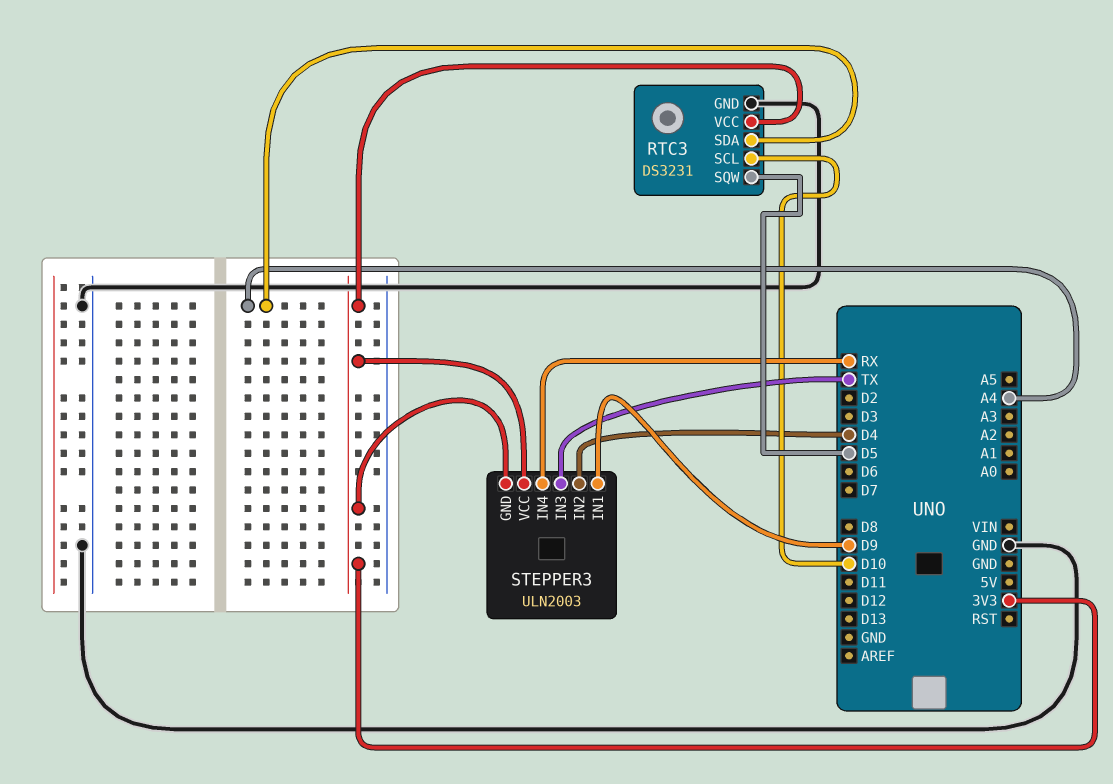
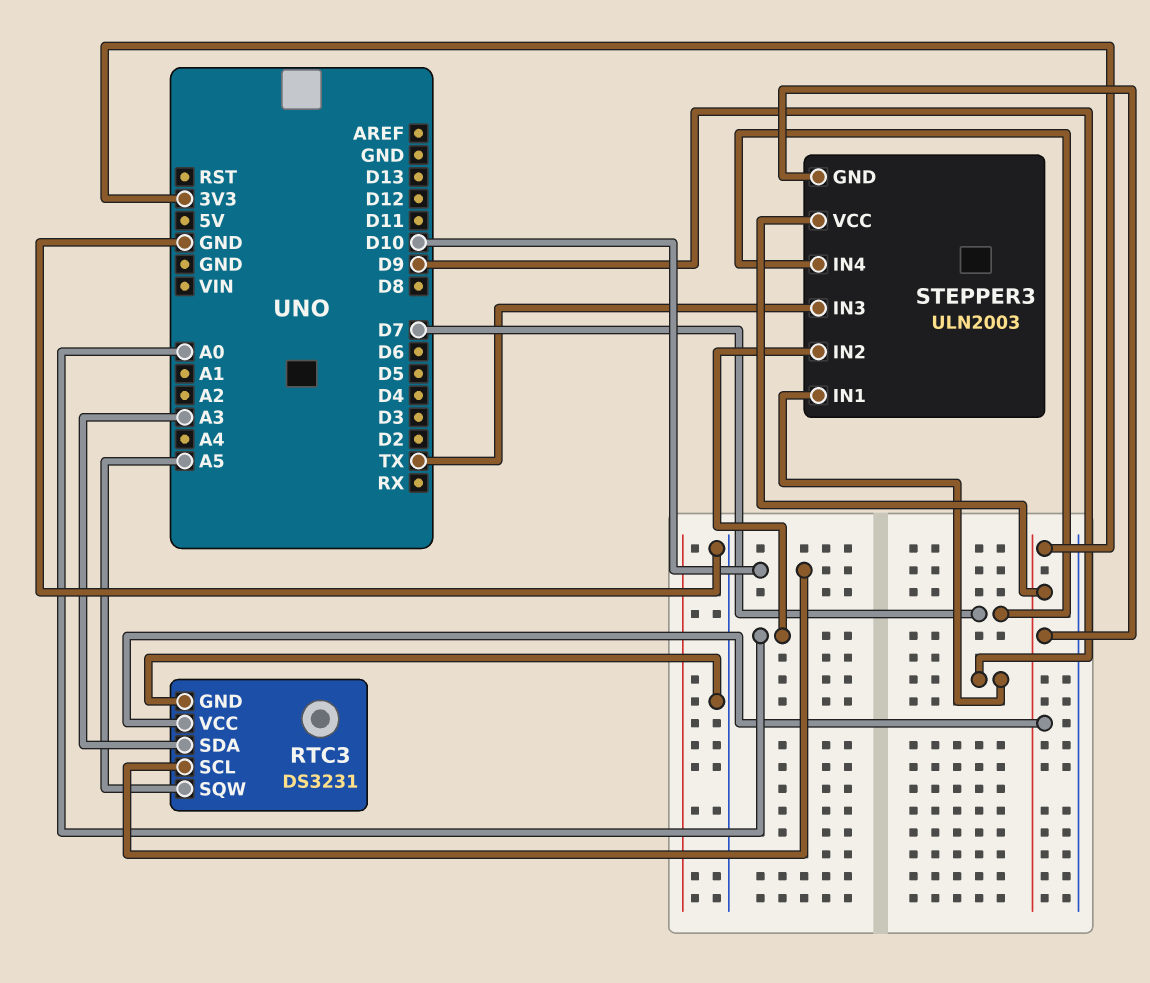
RTC3 pin SDA: A4 -> A3
RTC3 pin SQW: D5 -> A5
STEPPER3 pin IN2: D4 -> A0
STEPPER3 pin IN4: RX -> D7

